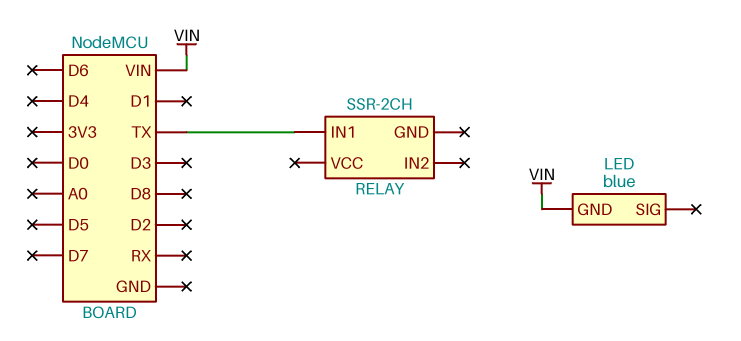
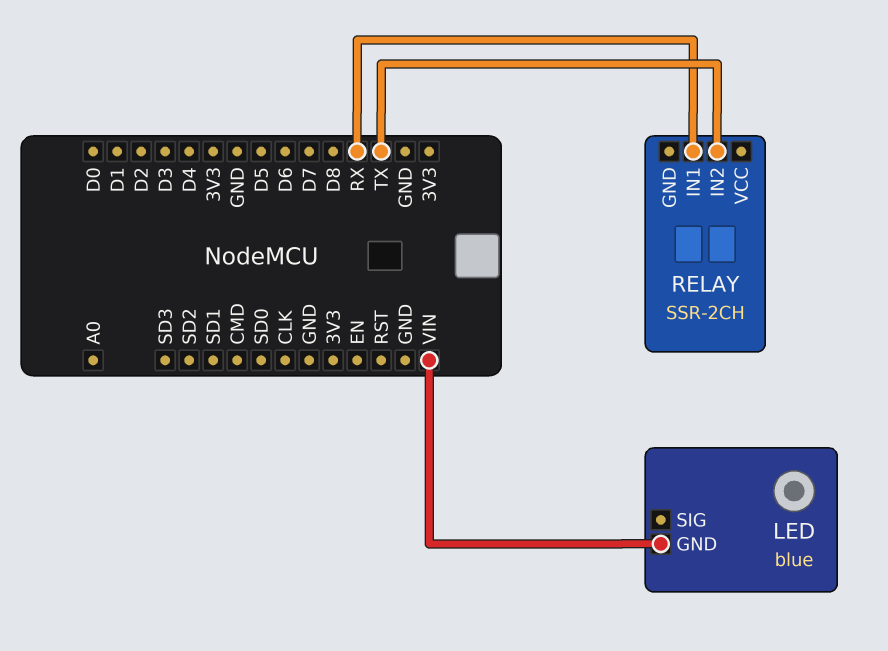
RELAY pin IN1: TX -> RX
RELAY pin IN2: none -> TX

